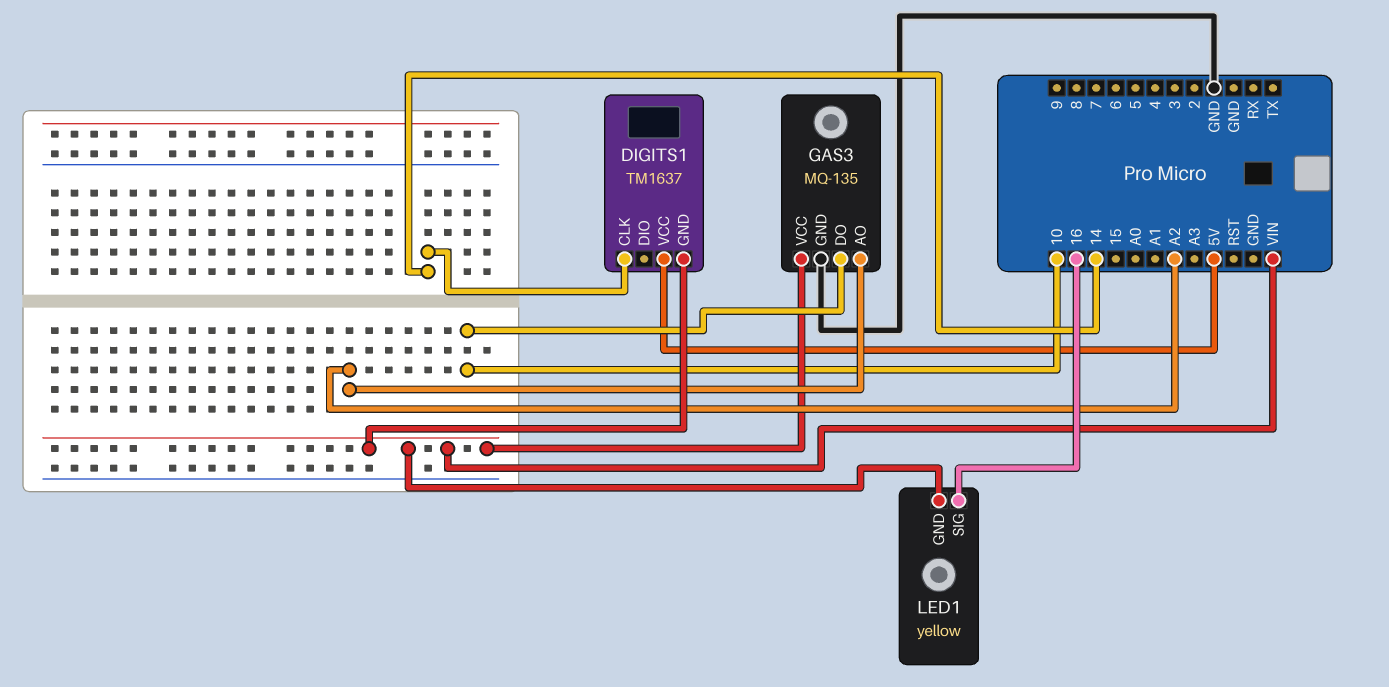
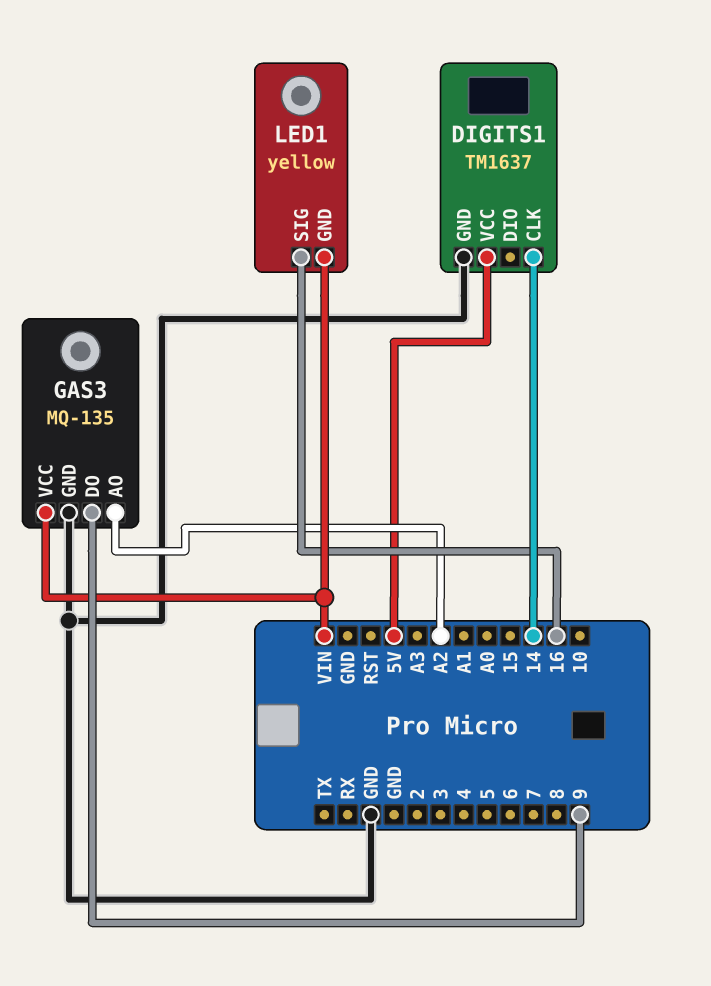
DIGITS1 pin GND: VIN -> GND
GAS3 pin DO: 10 -> 9

